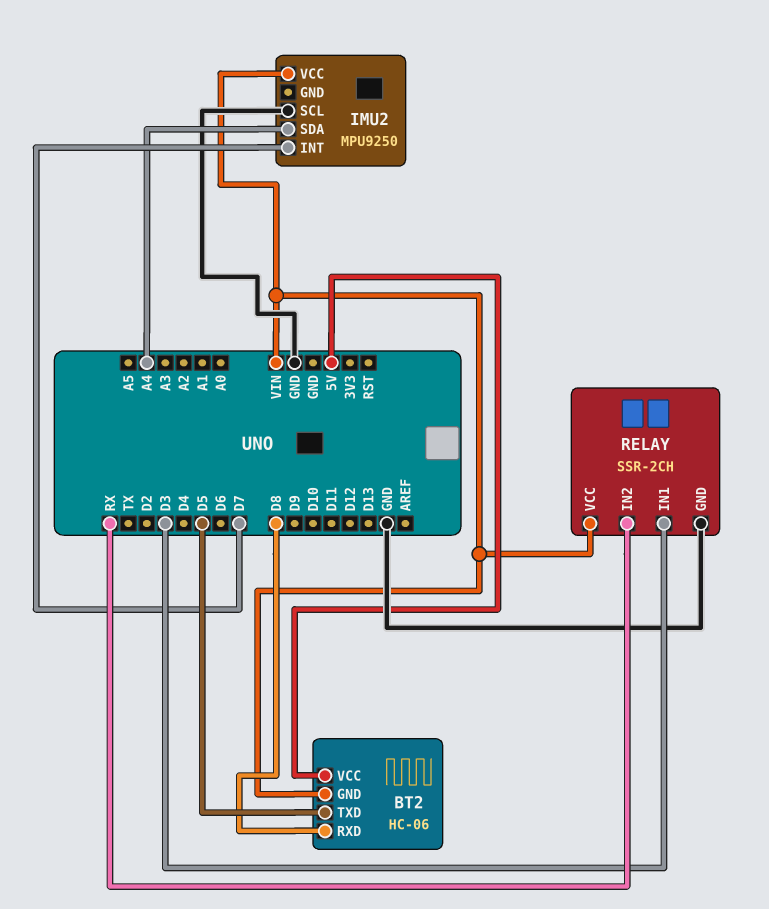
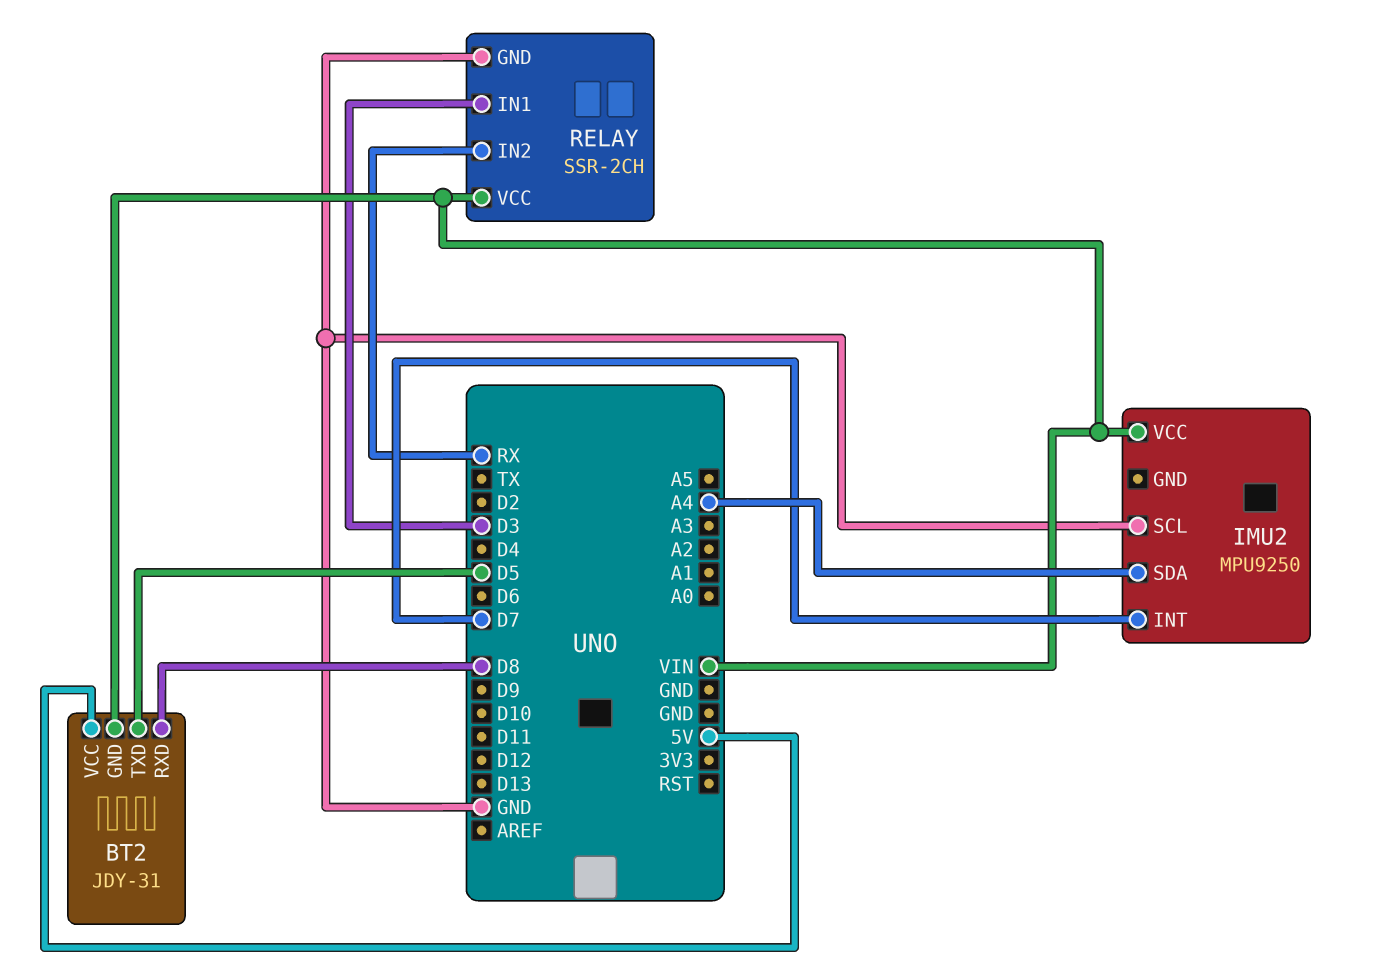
BT2: HC-06 -> JDY-31

